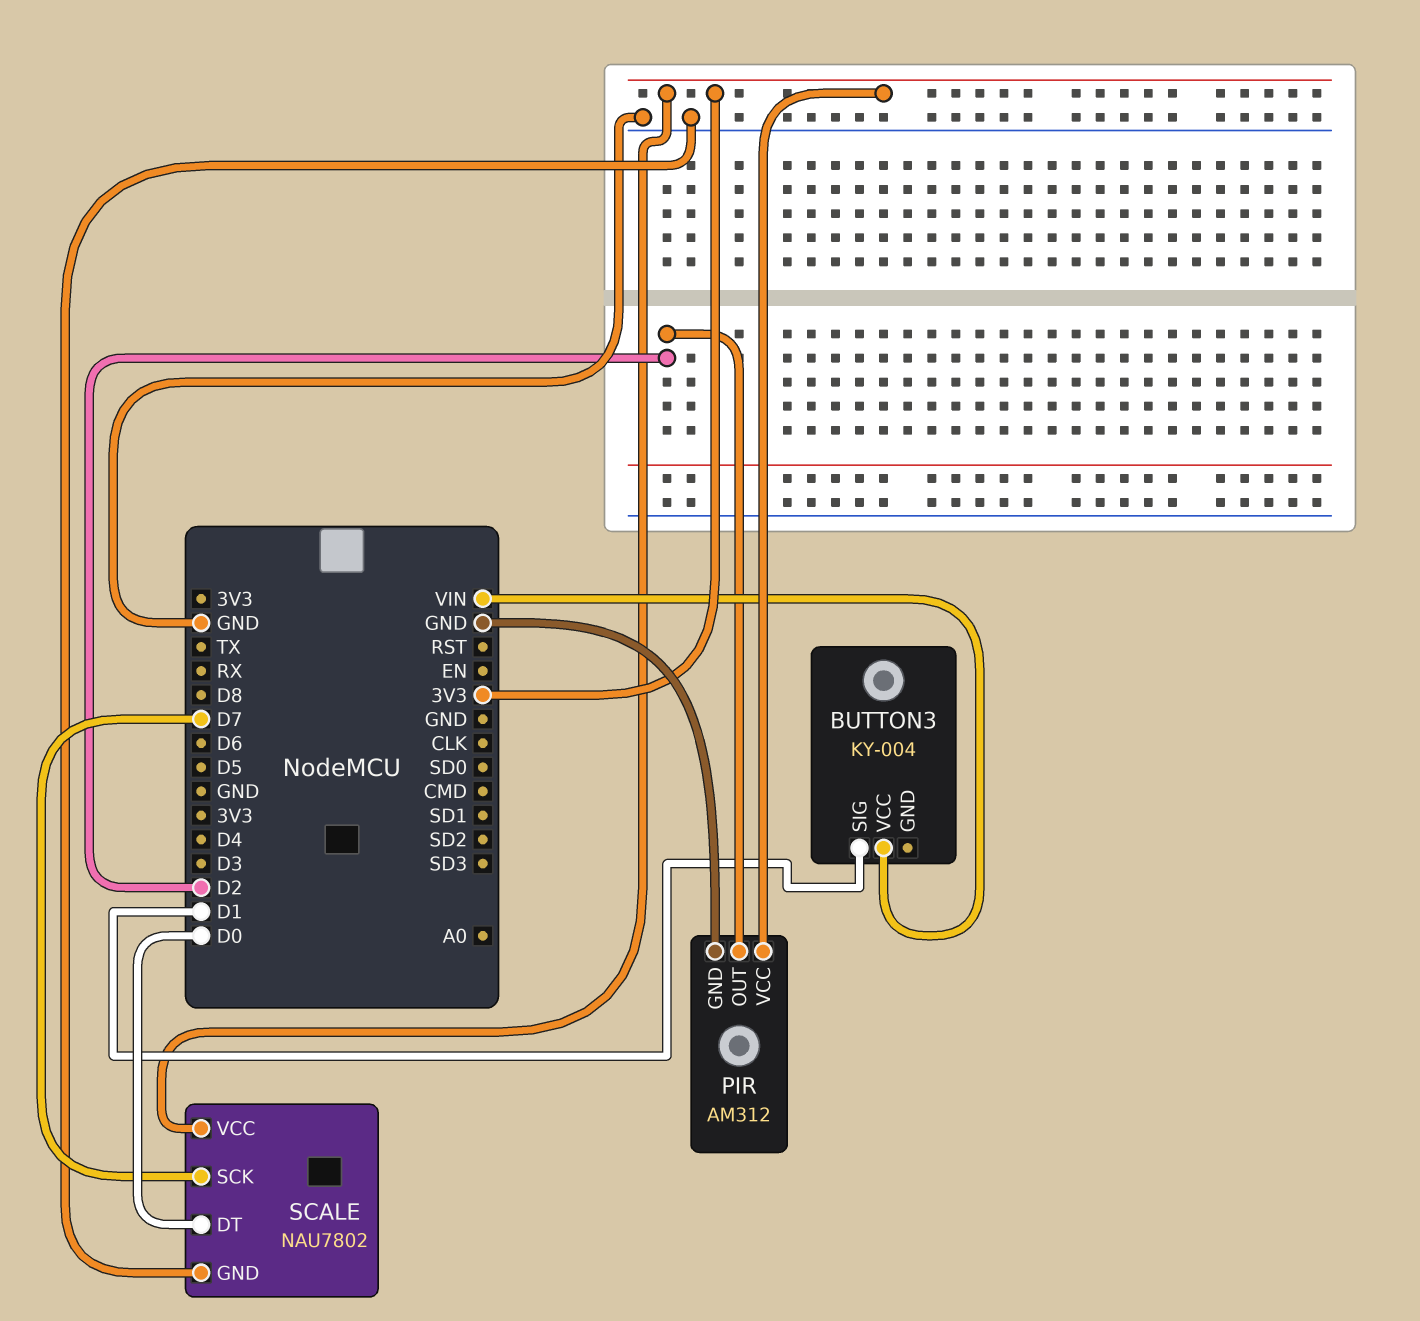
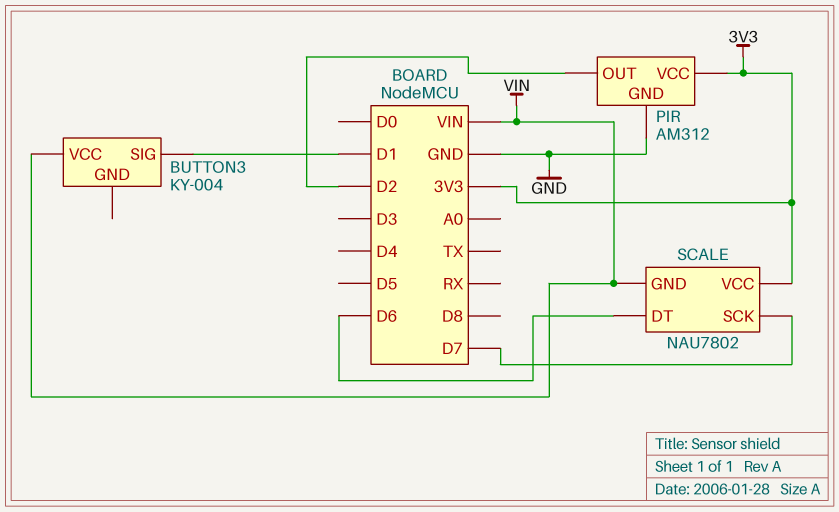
SCALE pin DT: D0 -> D6
SCALE pin GND: GND -> VIN

